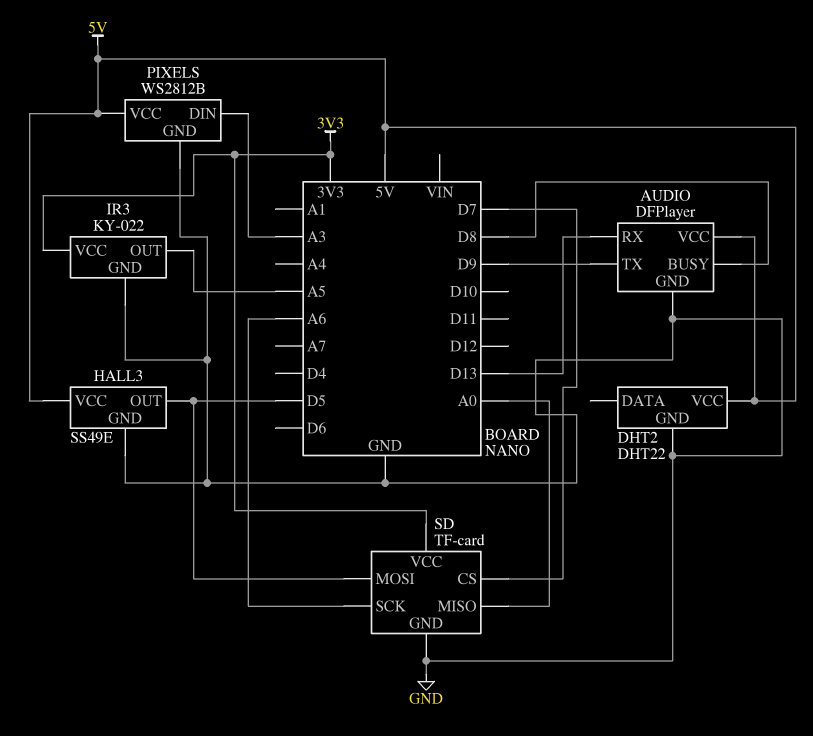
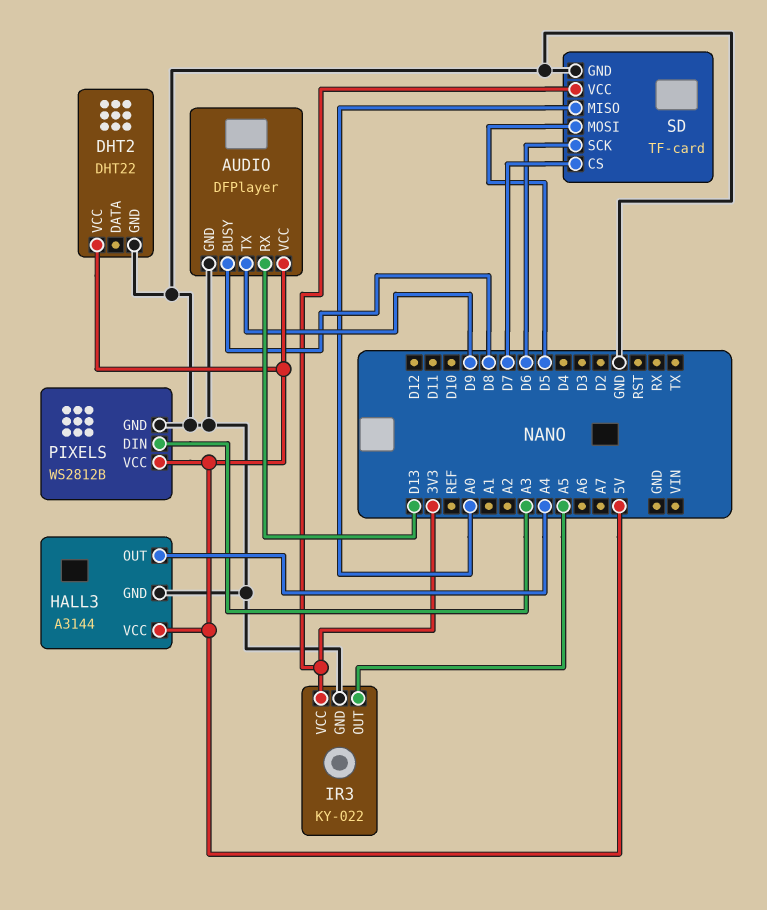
HALL3: SS49E -> A3144
HALL3 pin OUT: D5 -> A4
SD pin SCK: A6 -> D6

